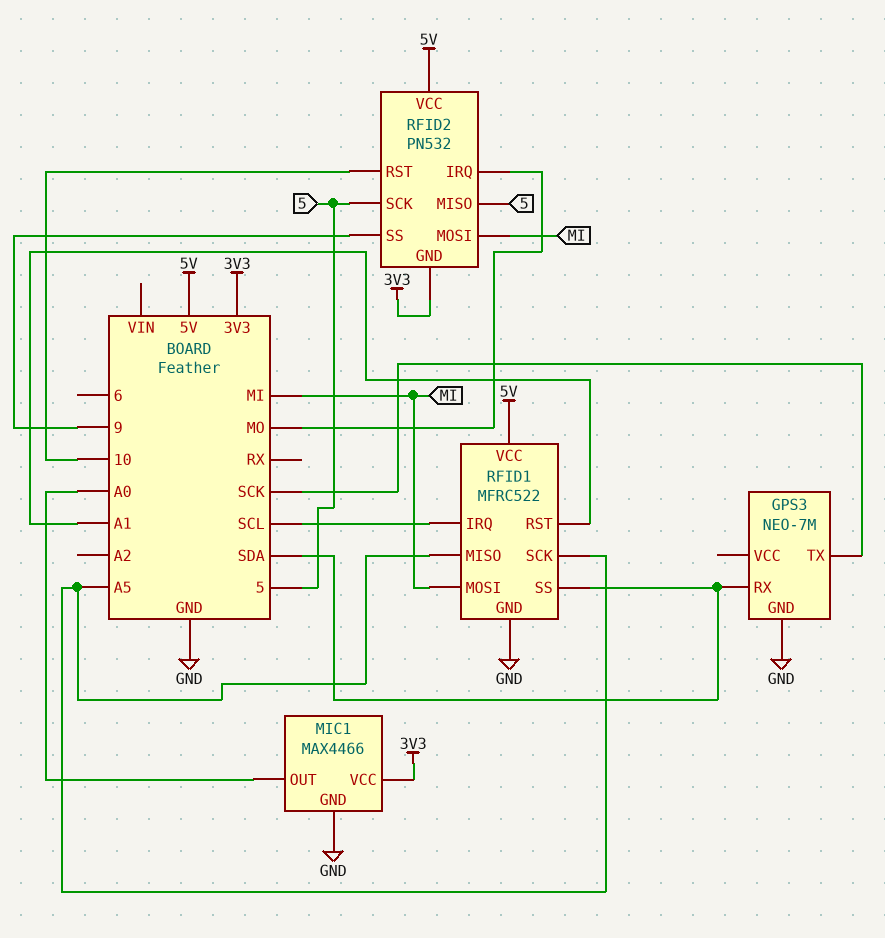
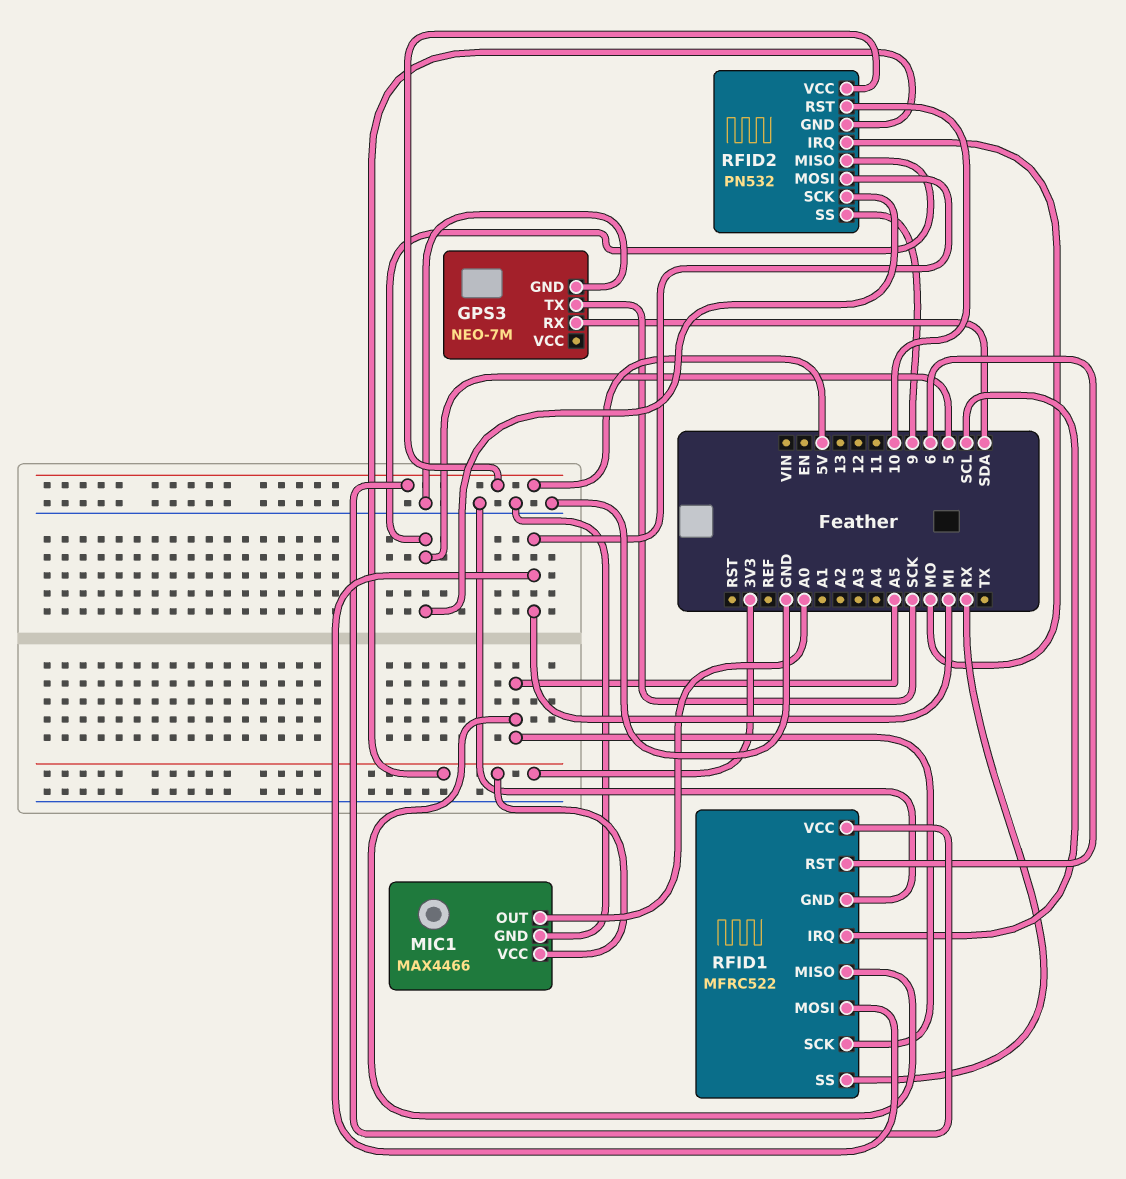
RFID1 pin RST: A1 -> 6
RFID1 pin SS: SDA -> RX

